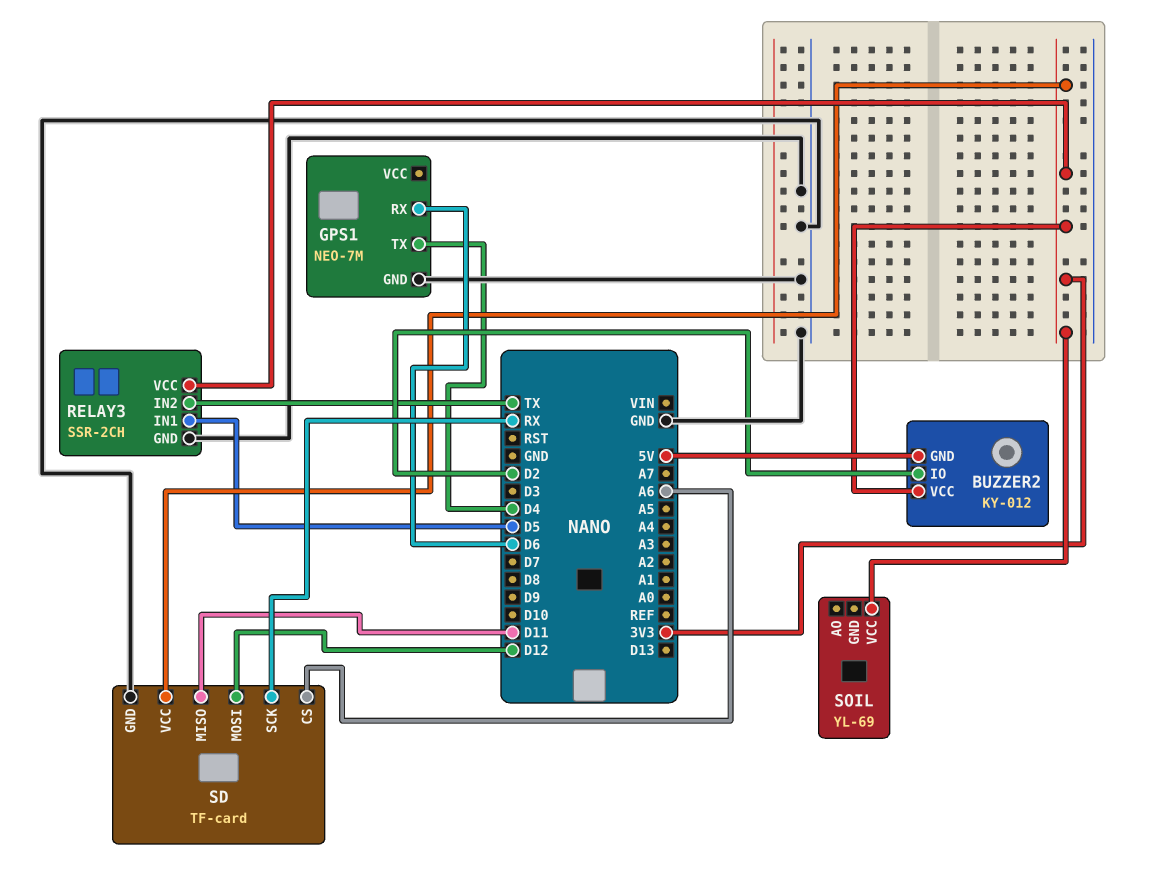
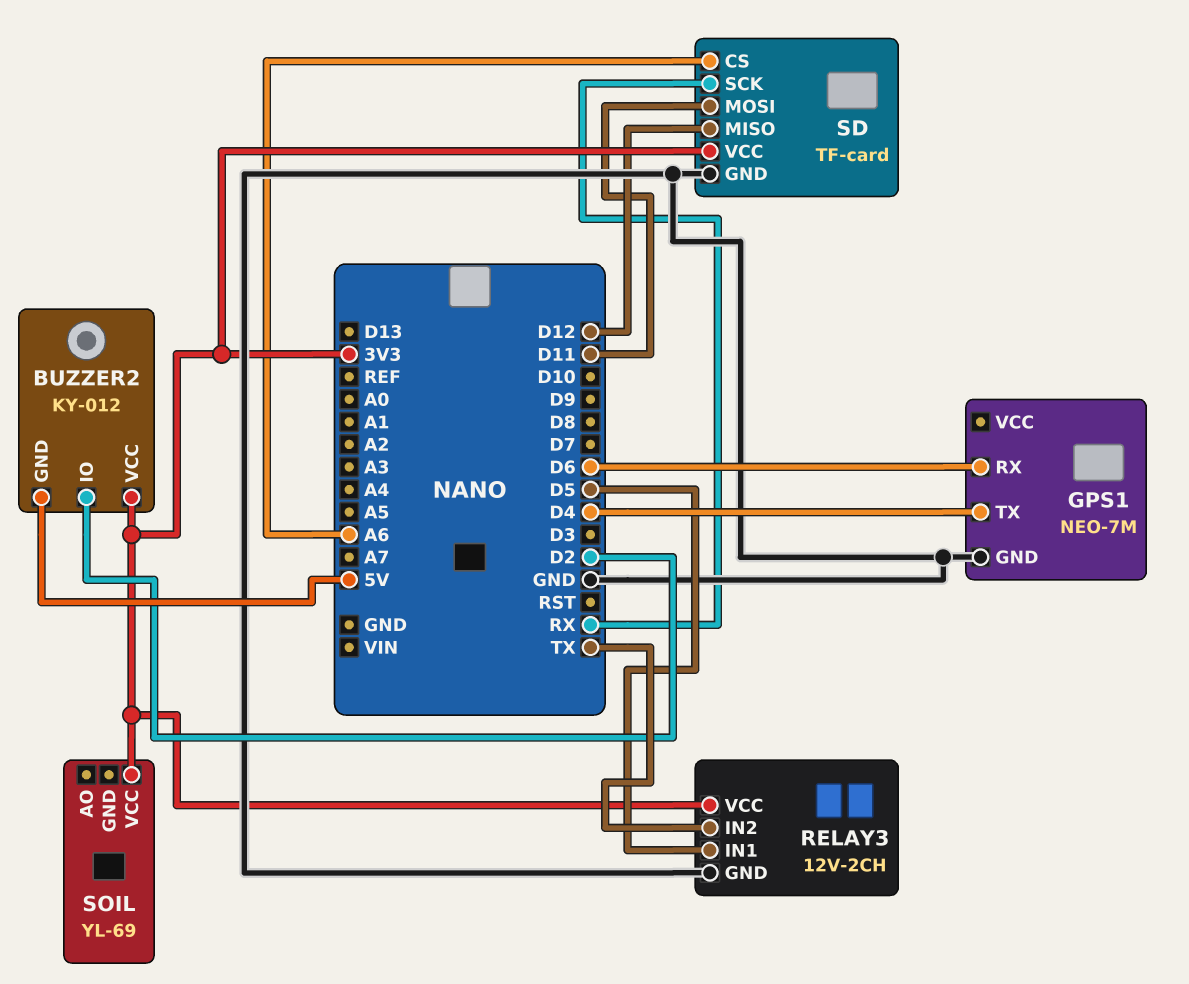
RELAY3: SSR-2CH -> 12V-2CH
SD pin MISO: D11 -> D12
SD pin MOSI: D12 -> D11

